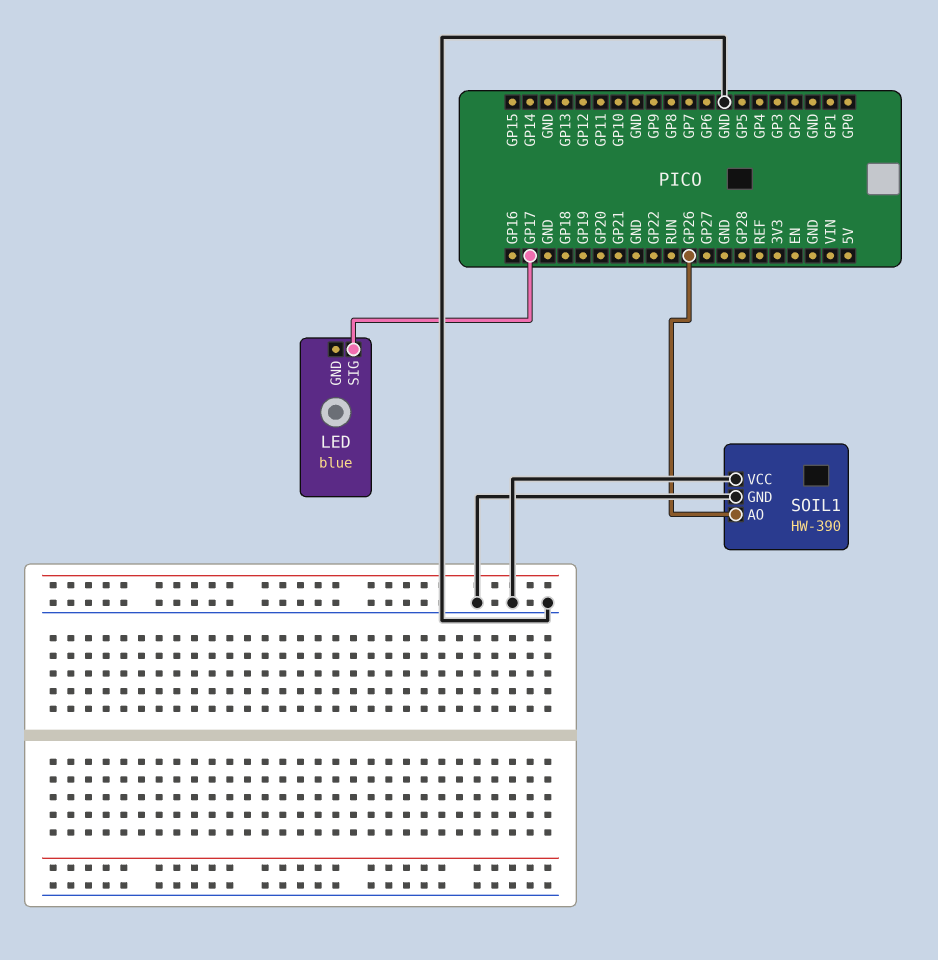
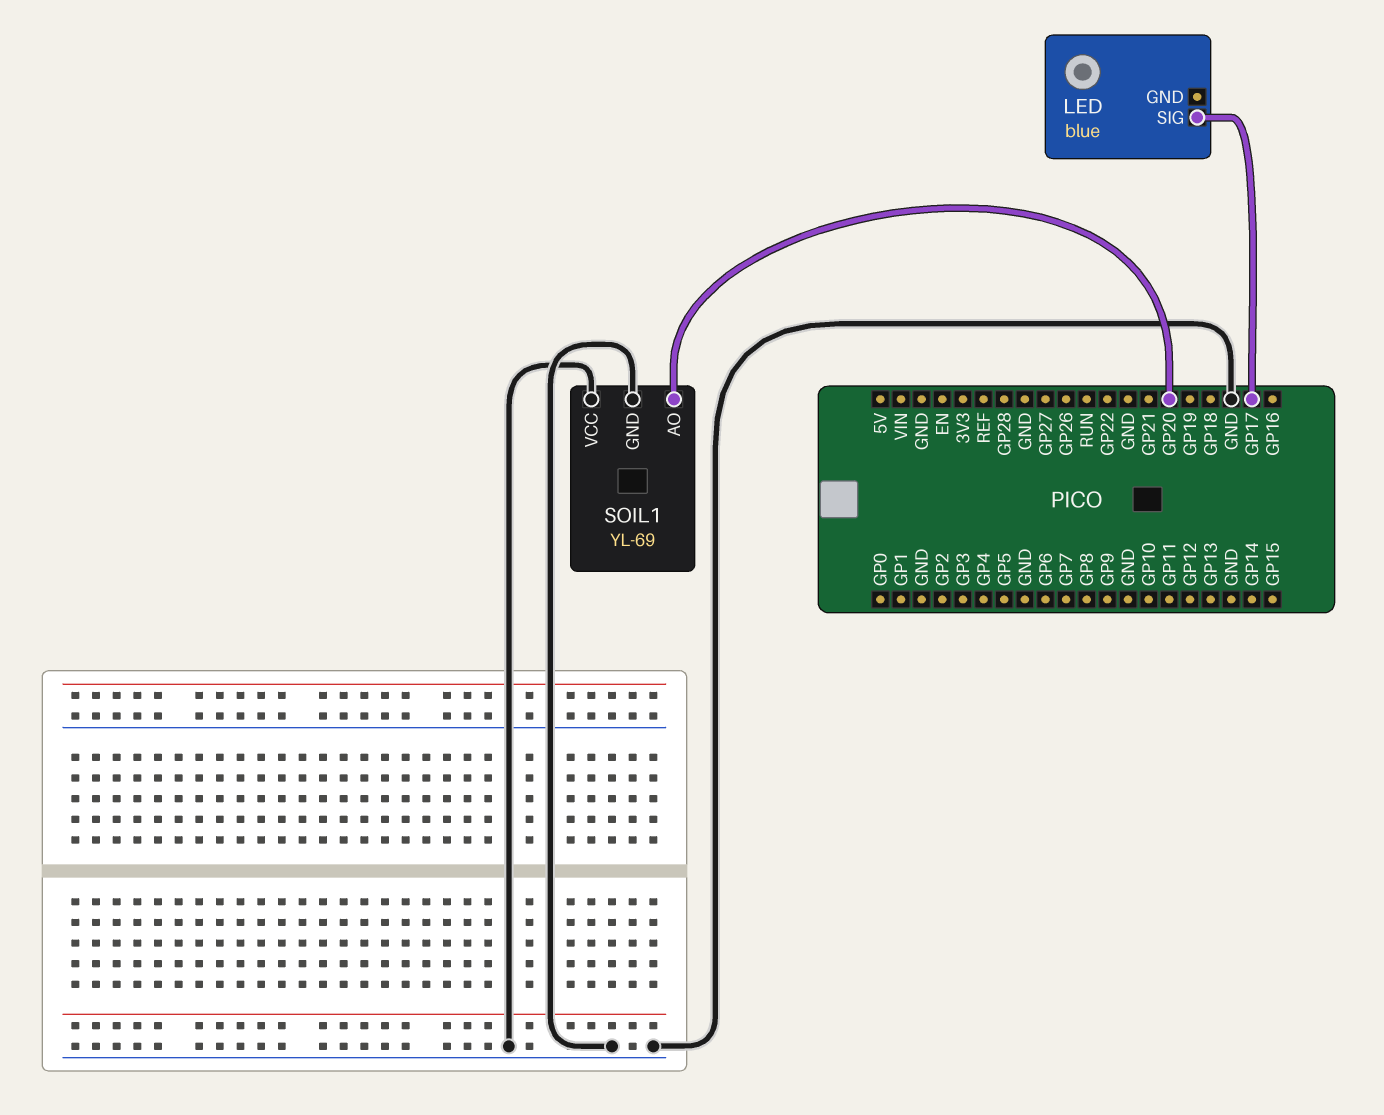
SOIL1: HW-390 -> YL-69
SOIL1 pin AO: GP26 -> GP20

